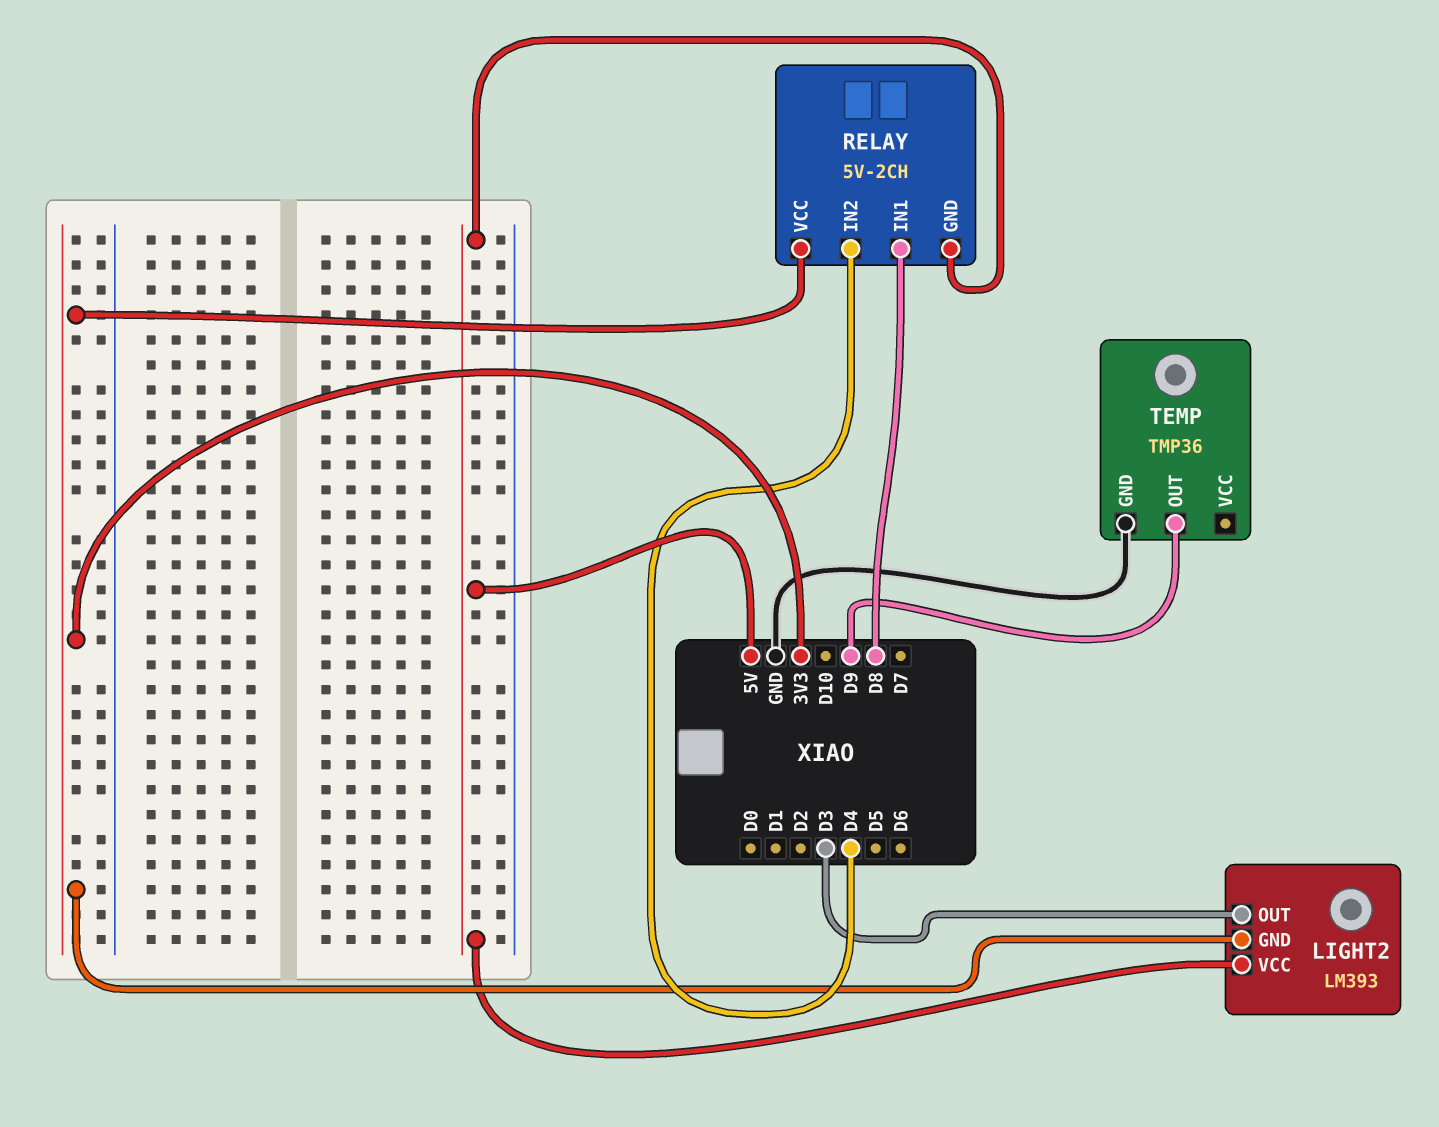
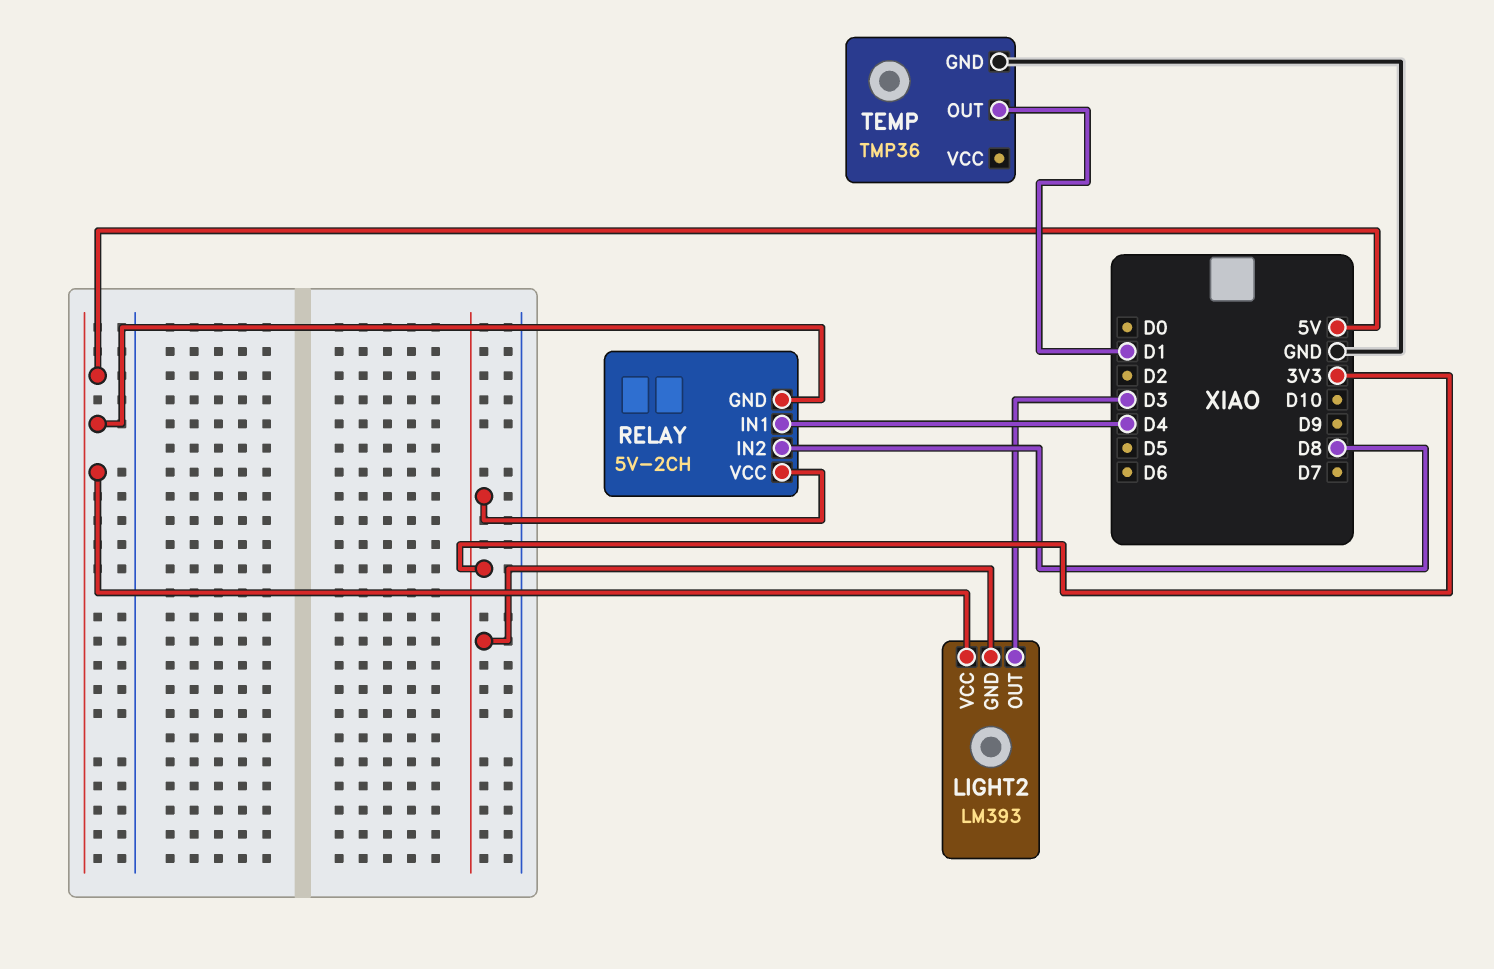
RELAY pin IN1: D8 -> D4
RELAY pin IN2: D4 -> D8
TEMP pin OUT: D9 -> D1

